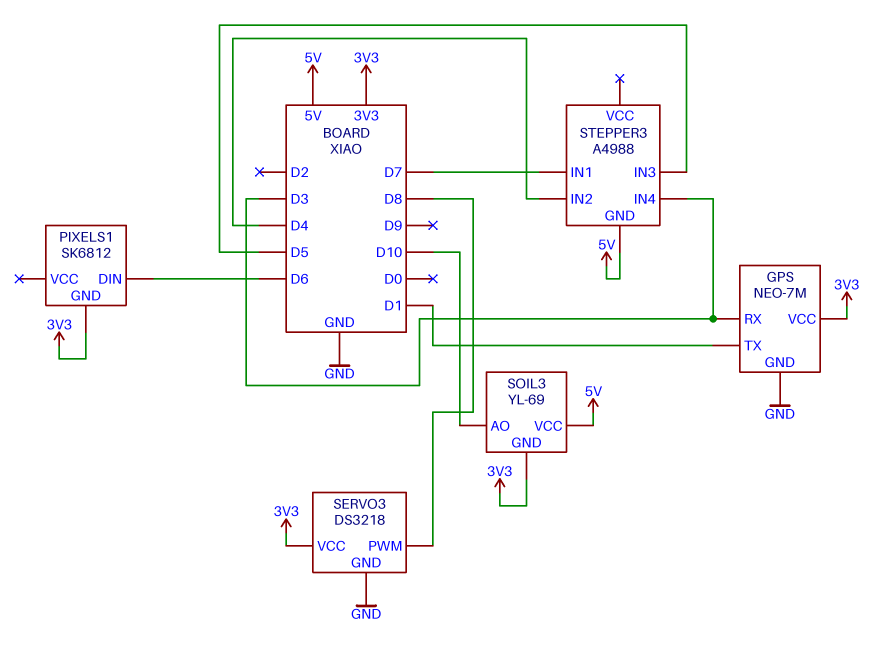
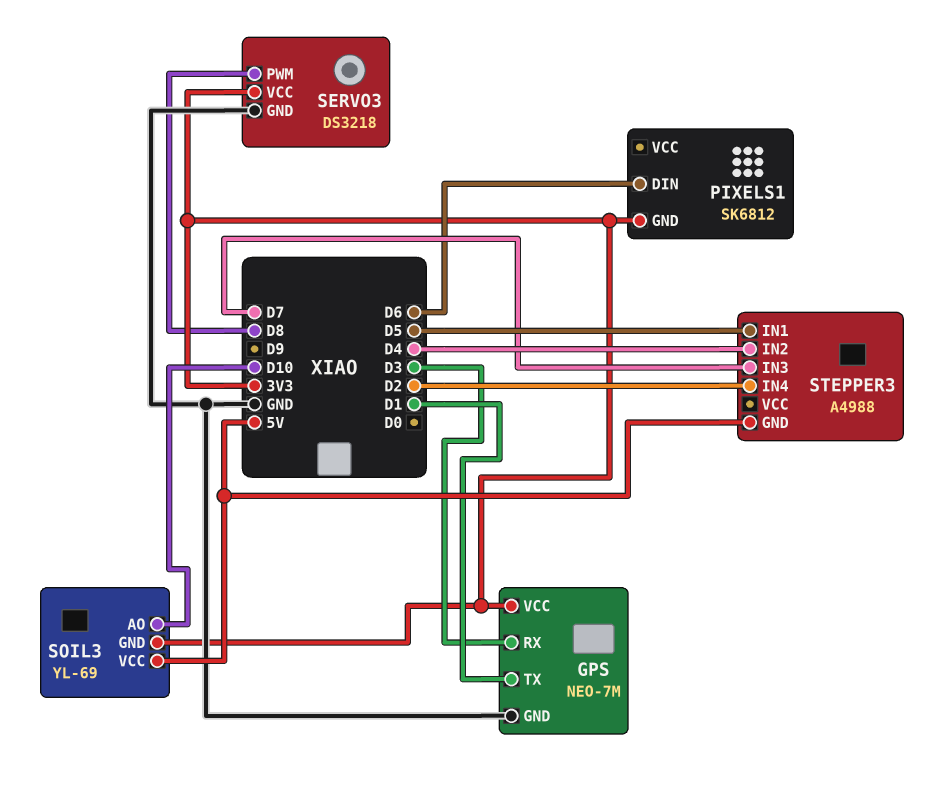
STEPPER3 pin IN1: D7 -> D5
STEPPER3 pin IN3: D5 -> D7
STEPPER3 pin IN4: D3 -> D2

